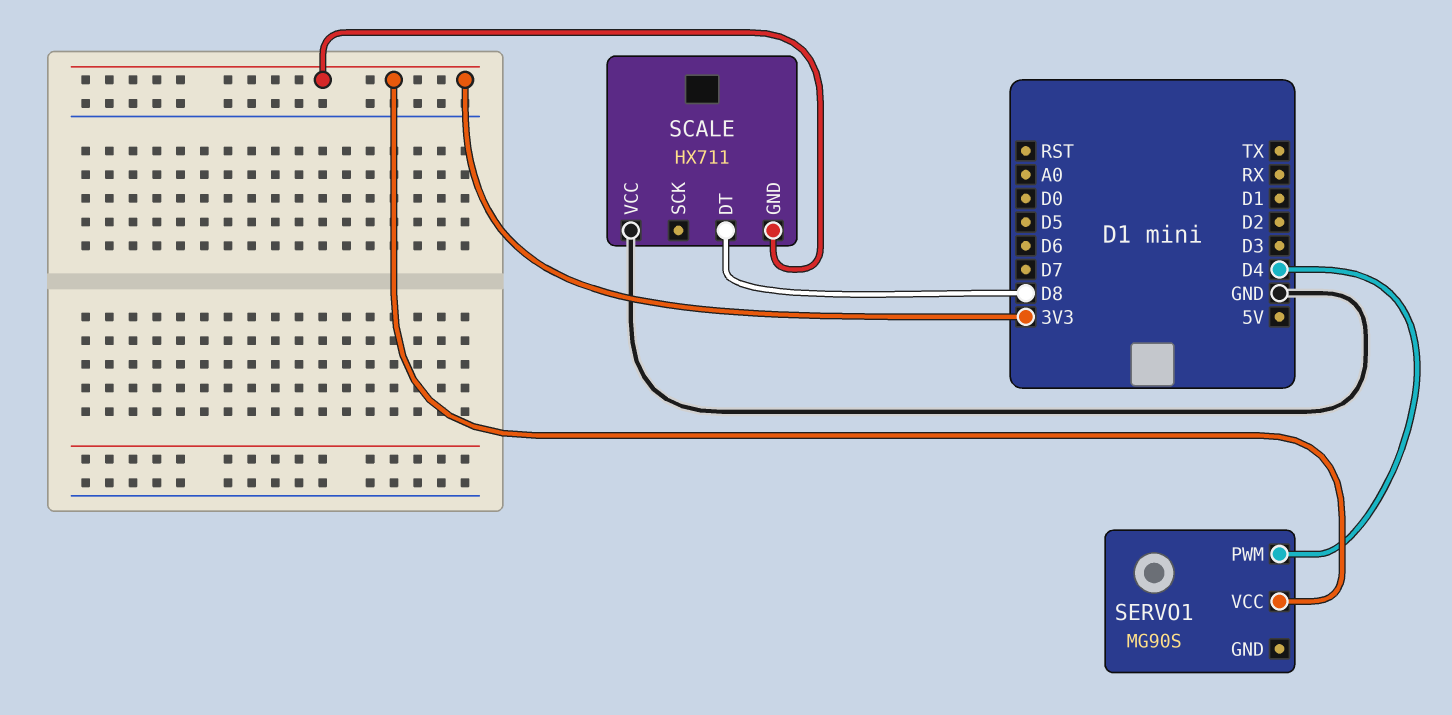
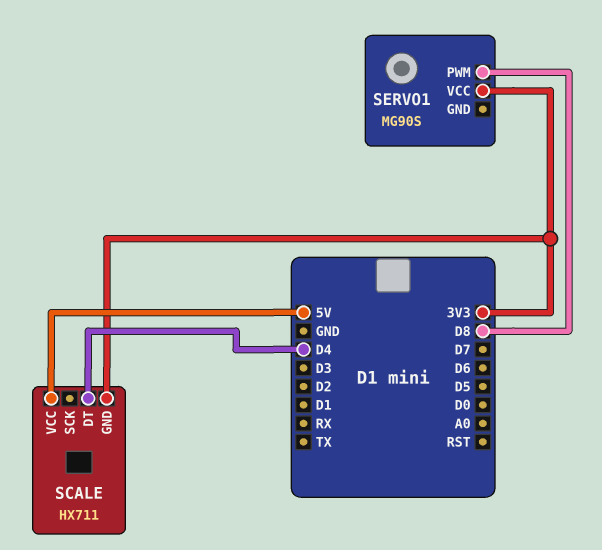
SCALE pin DT: D8 -> D4
SCALE pin VCC: GND -> 5V
SERVO1 pin PWM: D4 -> D8

